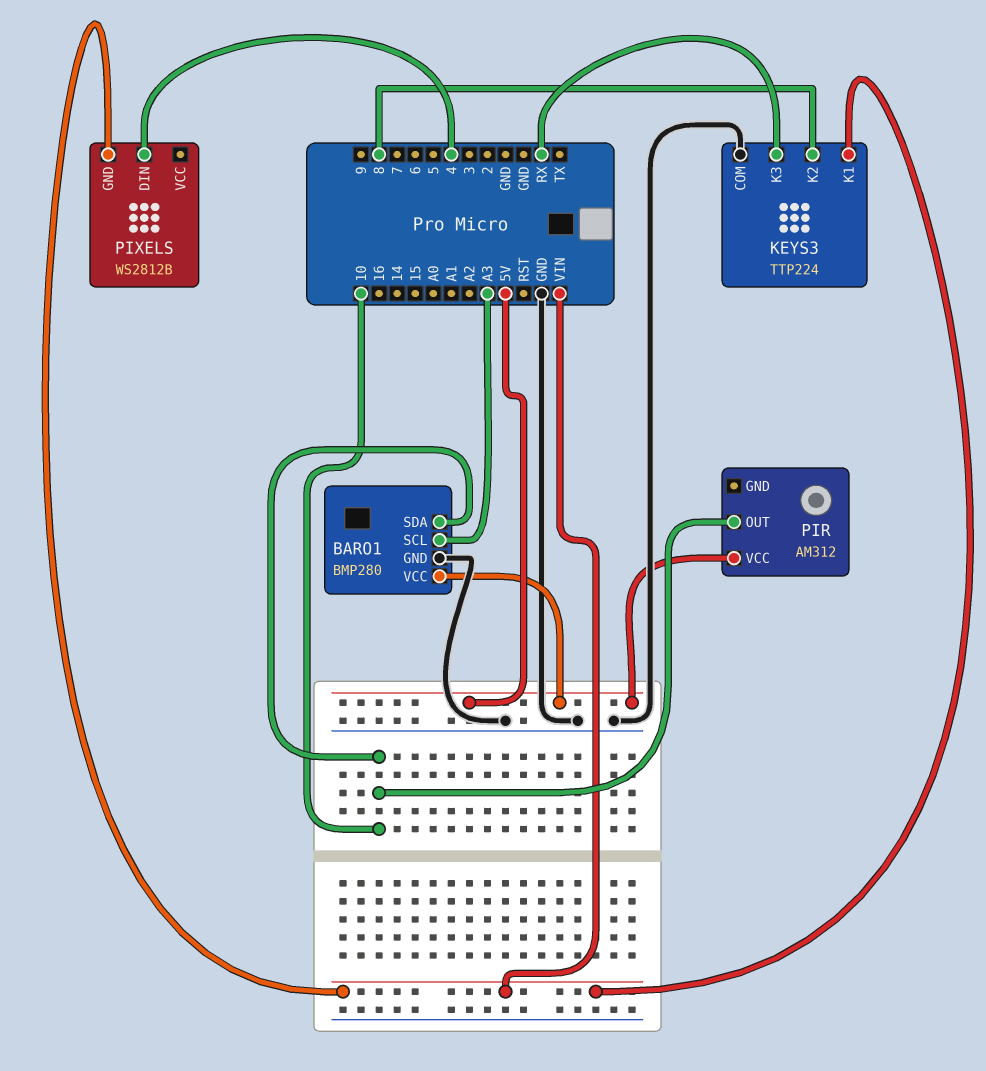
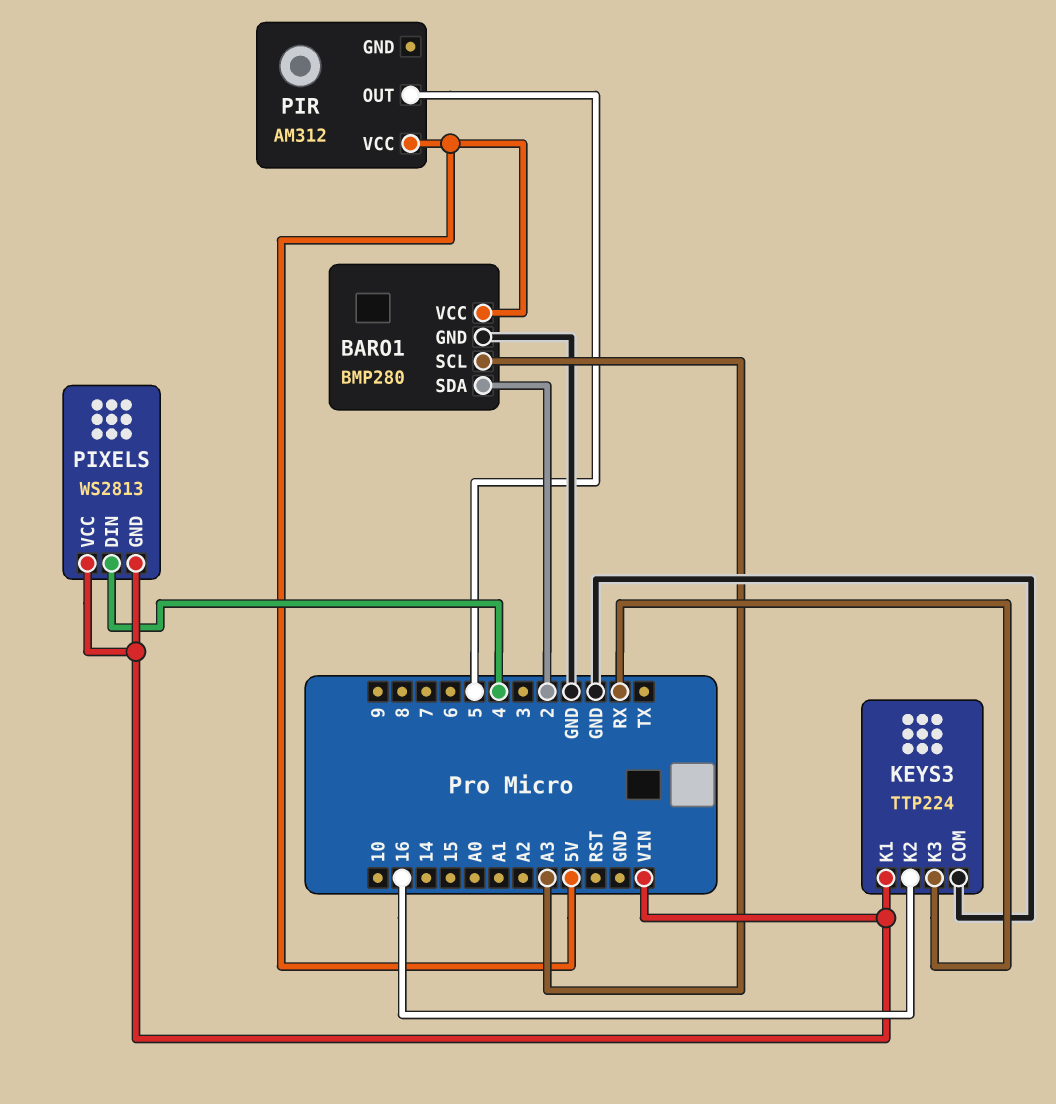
BARO1 pin SDA: 10 -> 2
KEYS3 pin K2: 8 -> 16
PIR pin OUT: 10 -> 5
PIXELS: WS2812B -> WS2813
PIXELS pin VCC: none -> VIN

